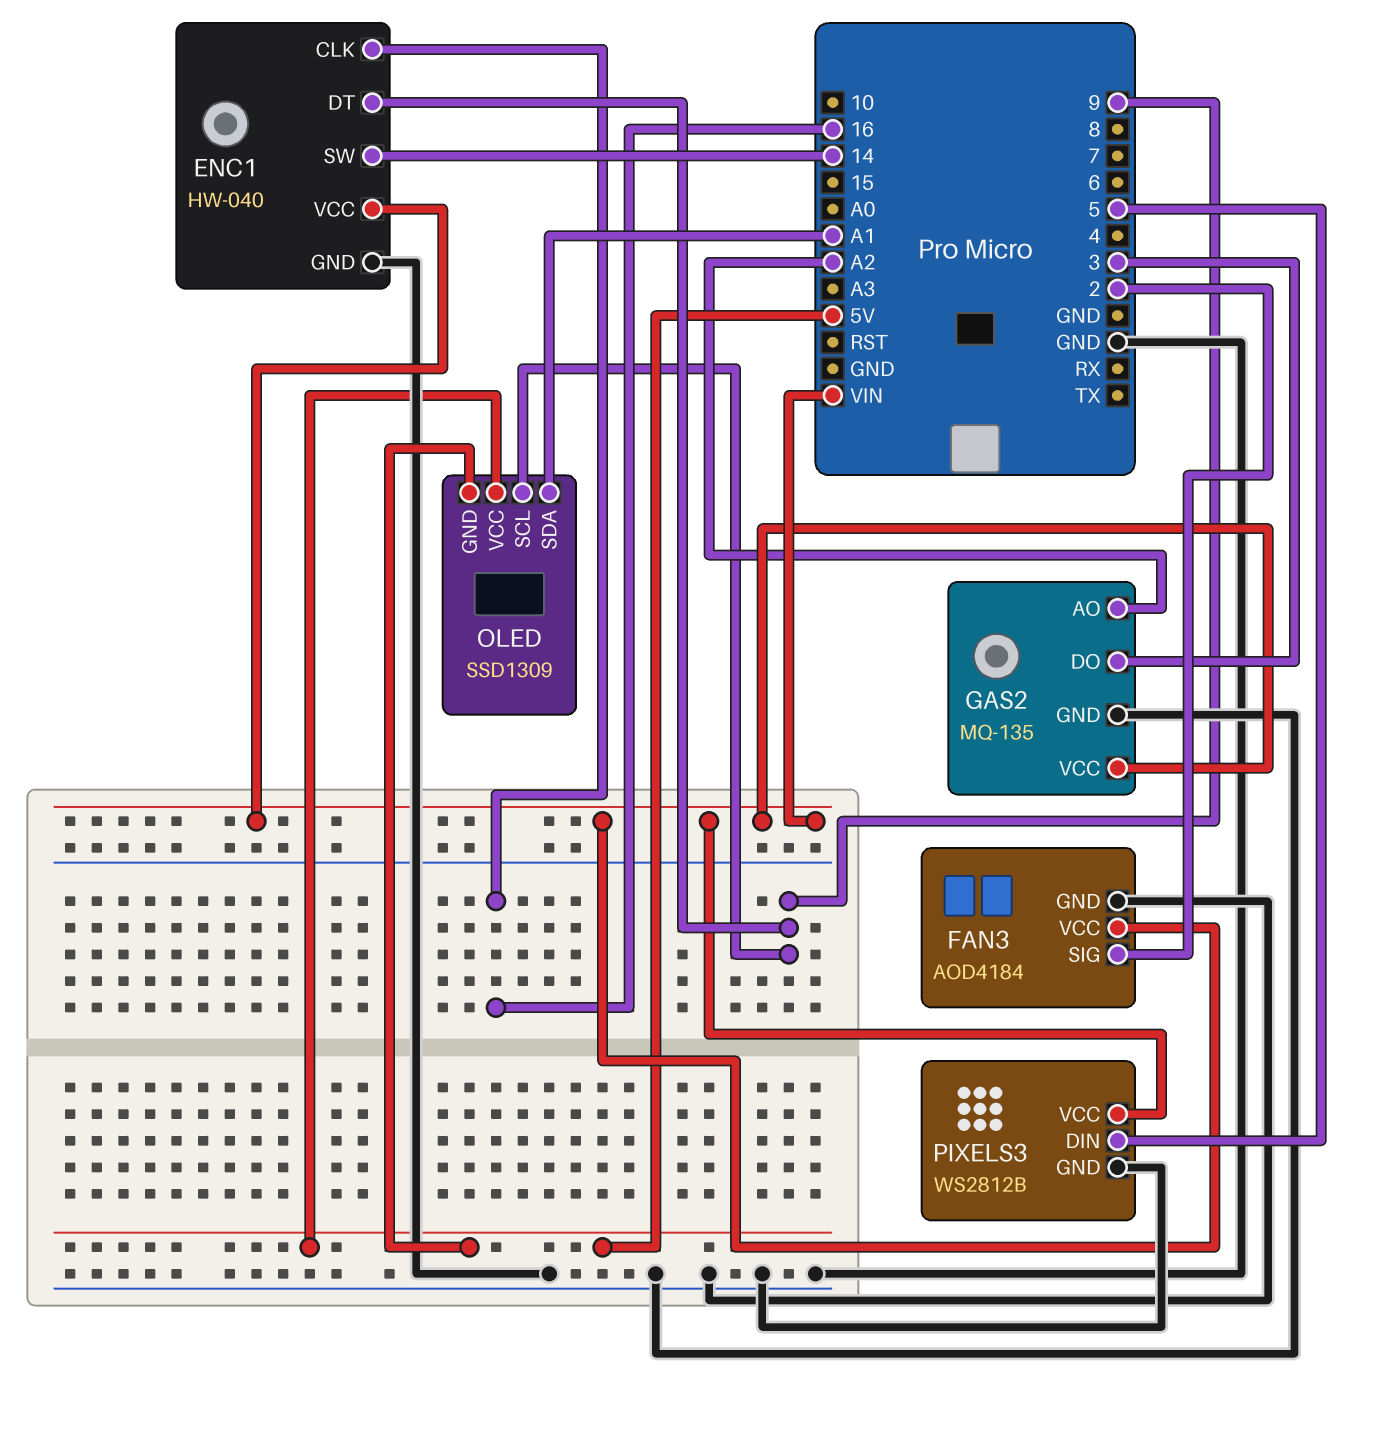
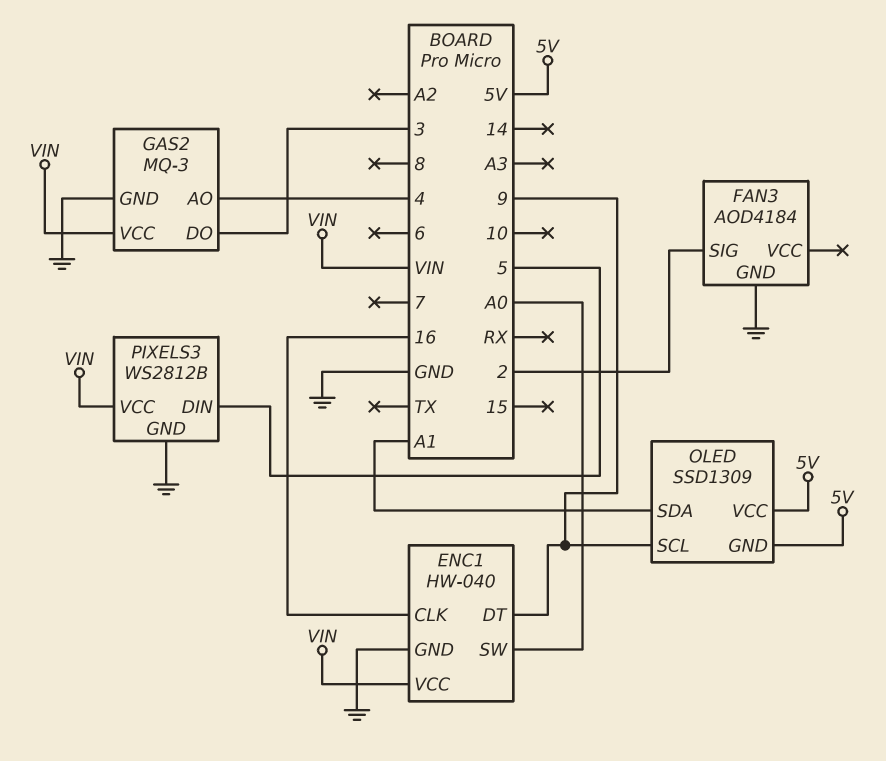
ENC1 pin SW: 14 -> A0
FAN3 pin VCC: VIN -> none
GAS2: MQ-135 -> MQ-3
GAS2 pin AO: A2 -> 4

